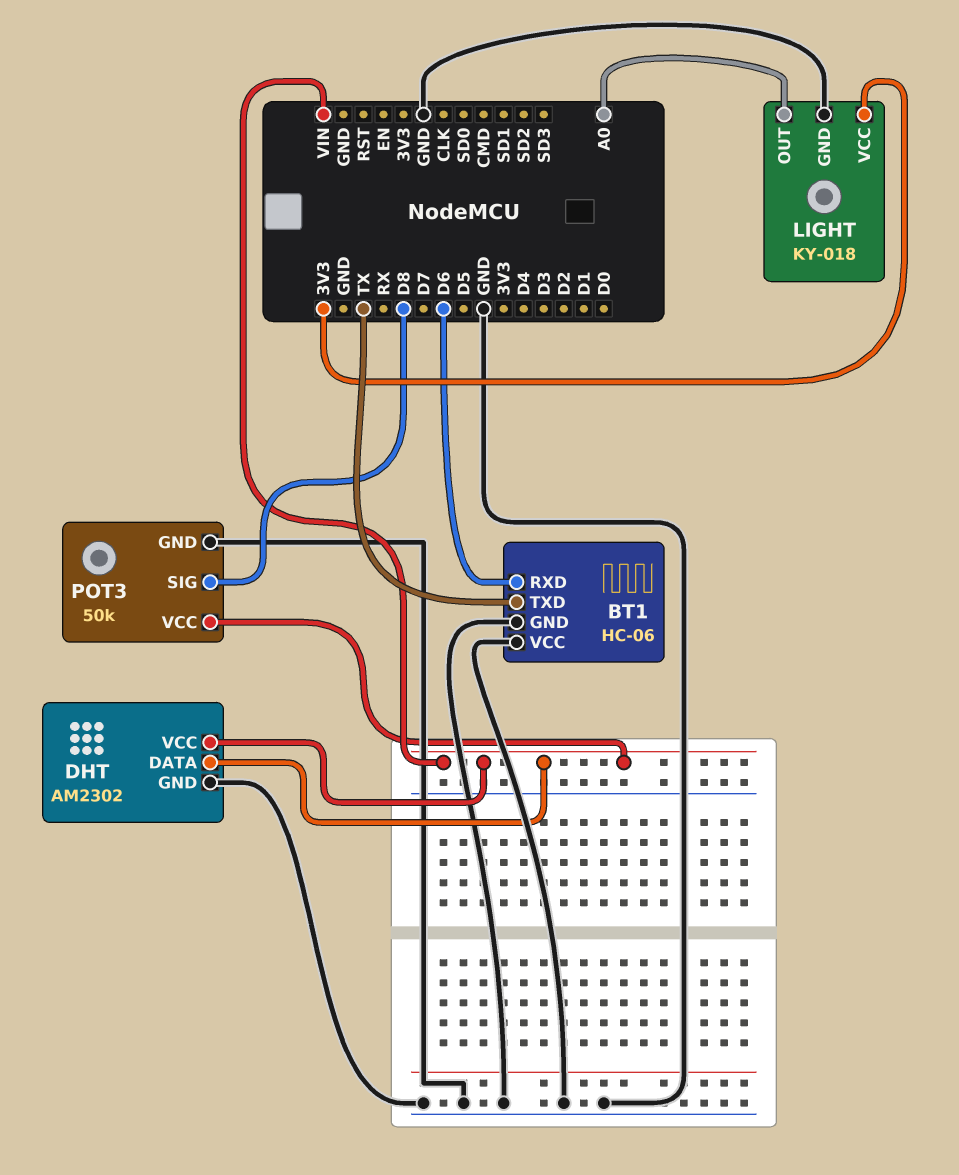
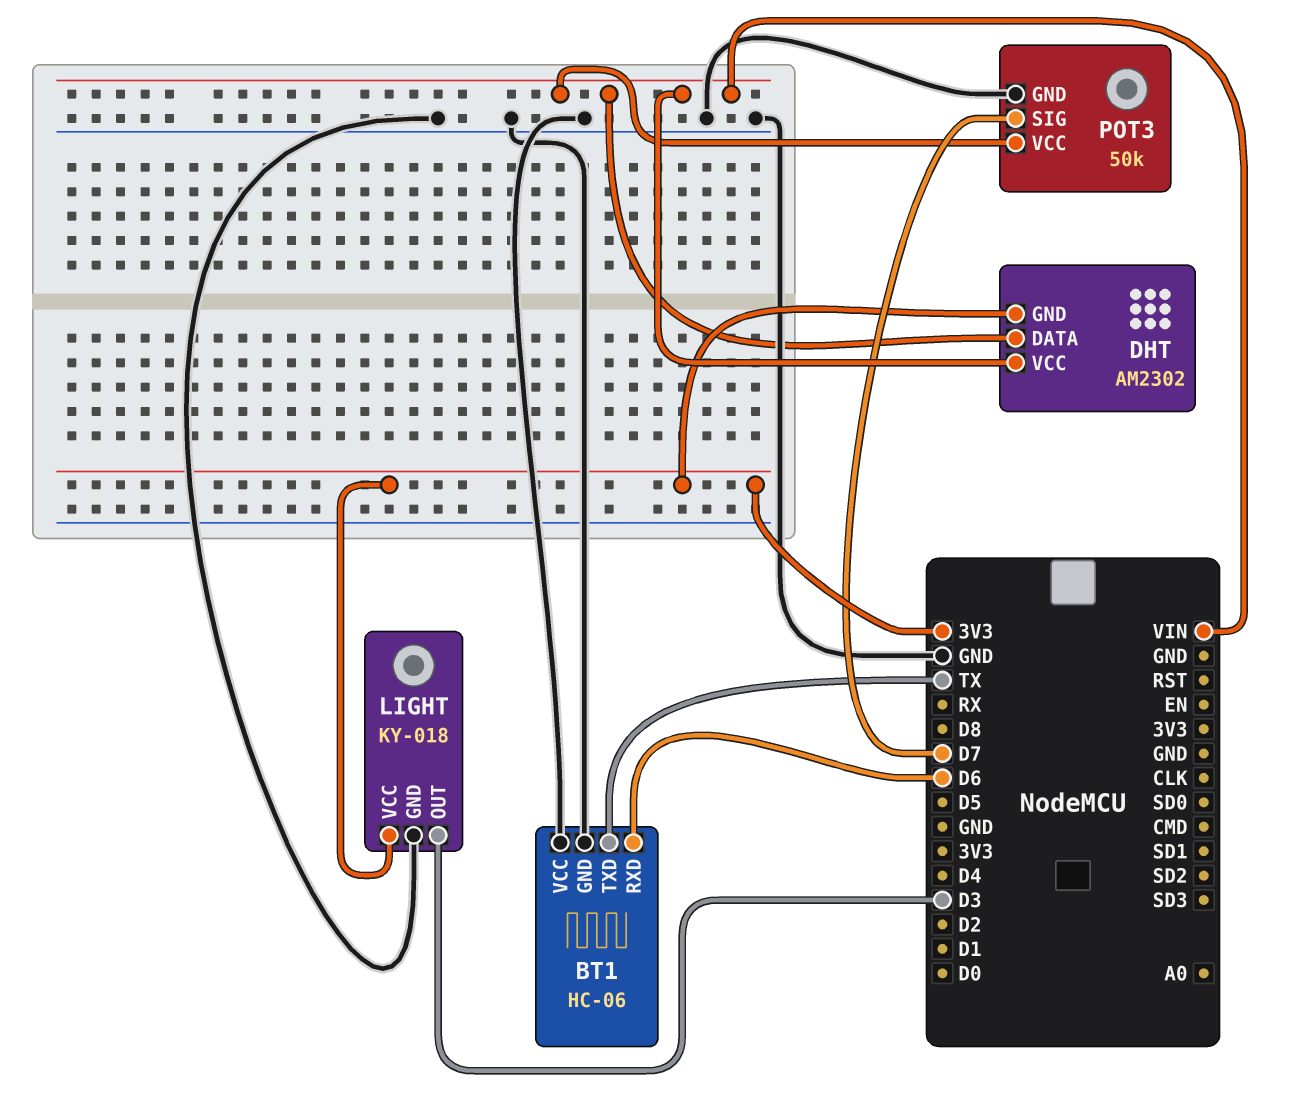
DHT pin GND: GND -> 3V3
LIGHT pin OUT: A0 -> D3
POT3 pin SIG: D8 -> D7

